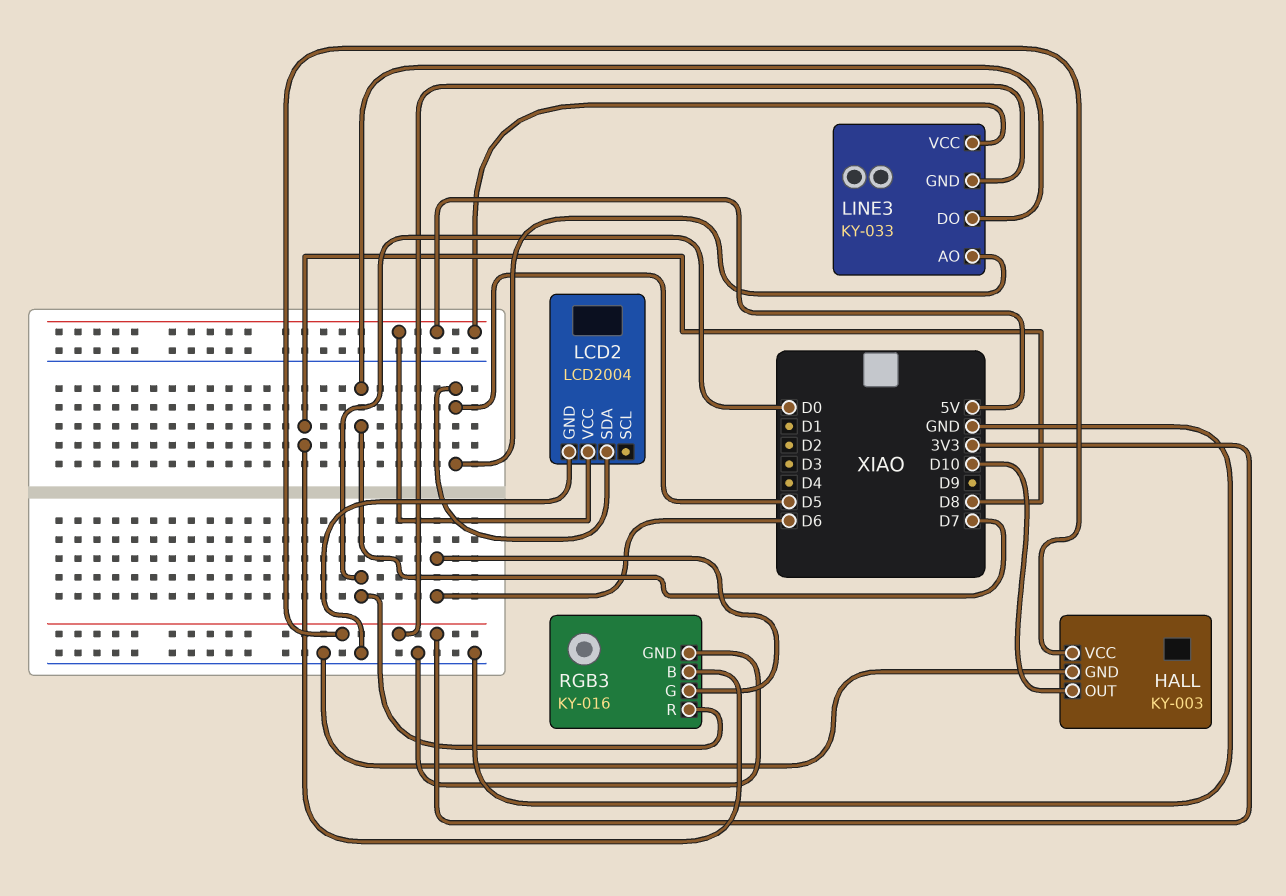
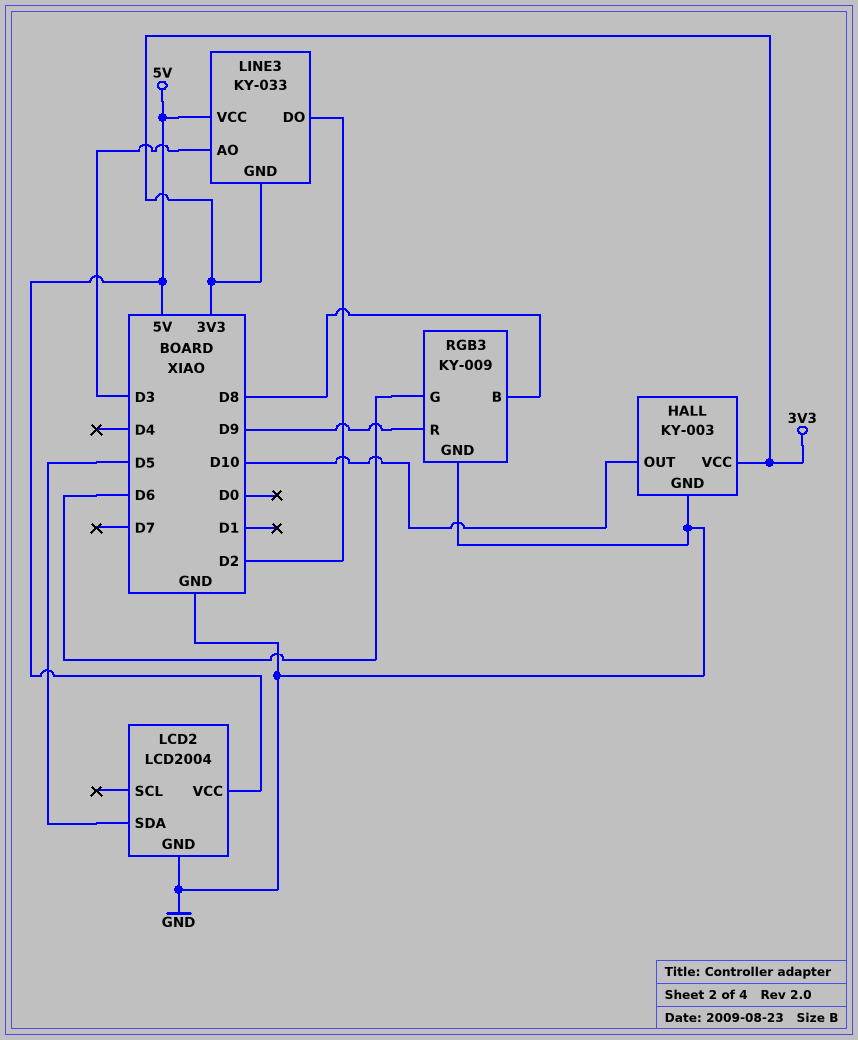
LINE3 pin AO: D5 -> D3
LINE3 pin DO: D7 -> D2
RGB3: KY-016 -> KY-009
RGB3 pin R: D0 -> D9

